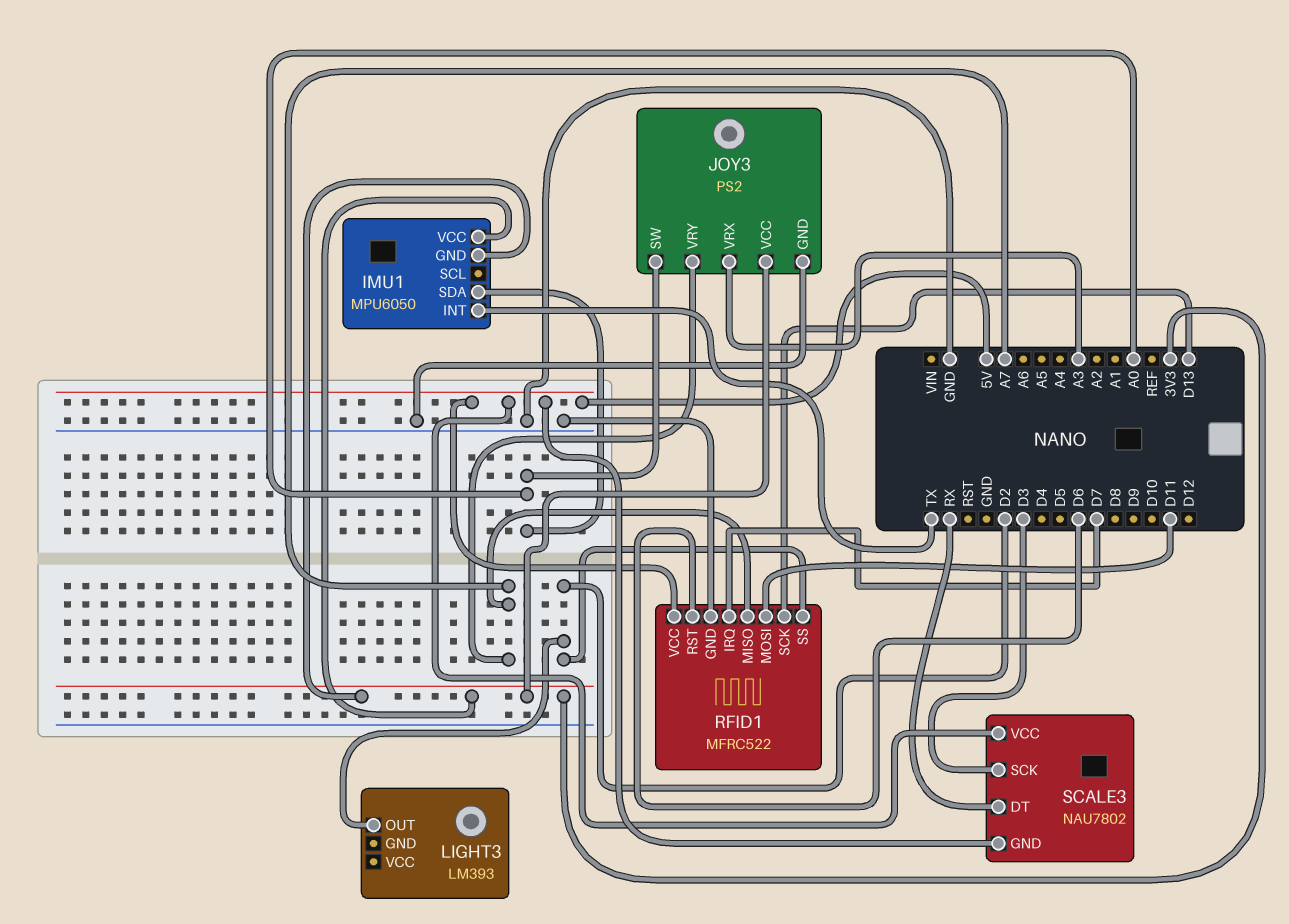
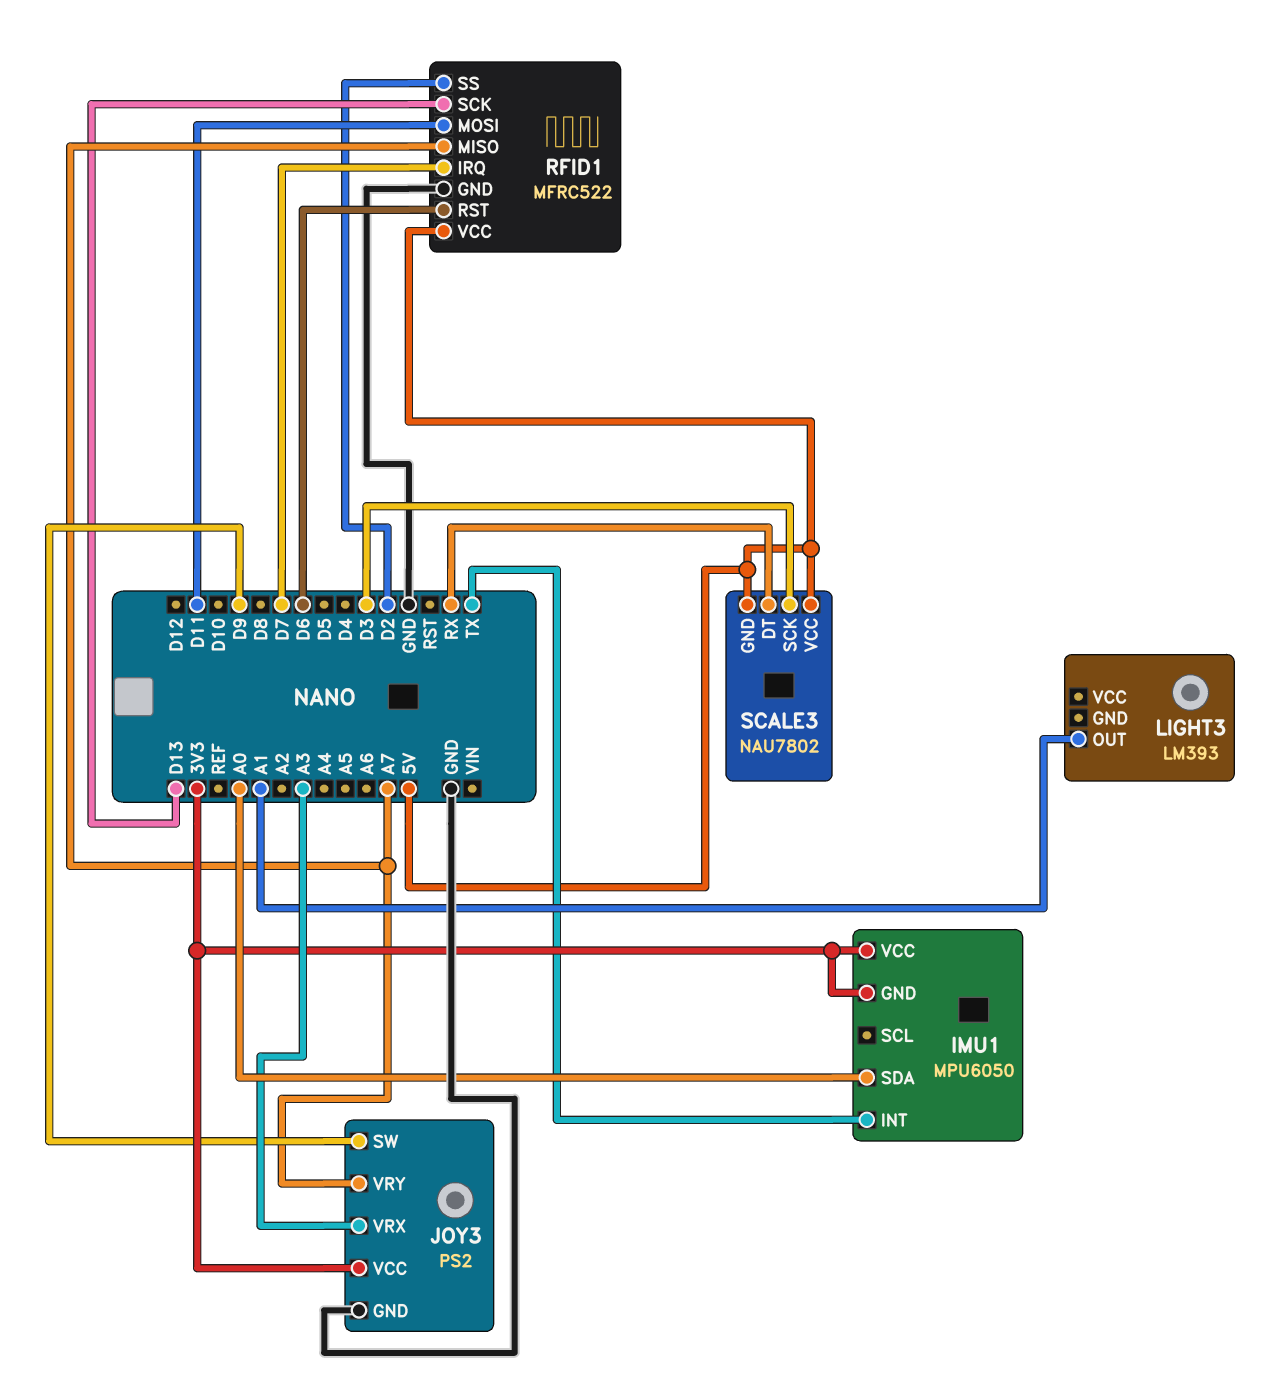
JOY3 pin SW: A0 -> D9
LIGHT3 pin OUT: D2 -> A1

